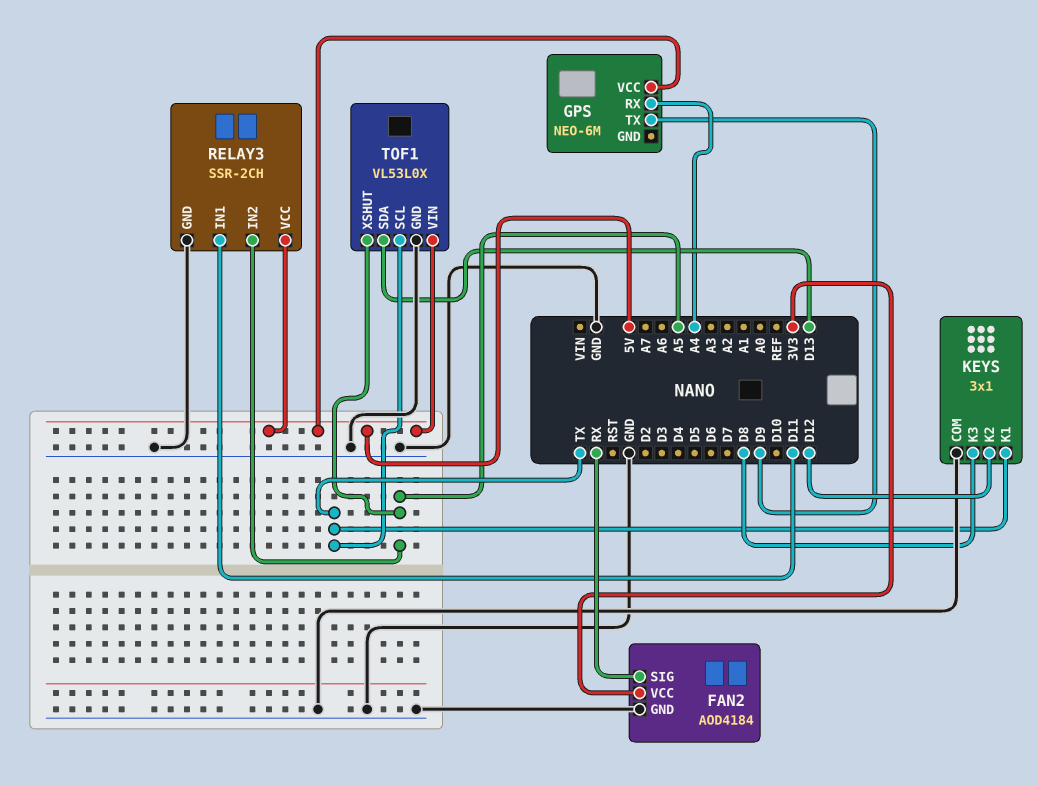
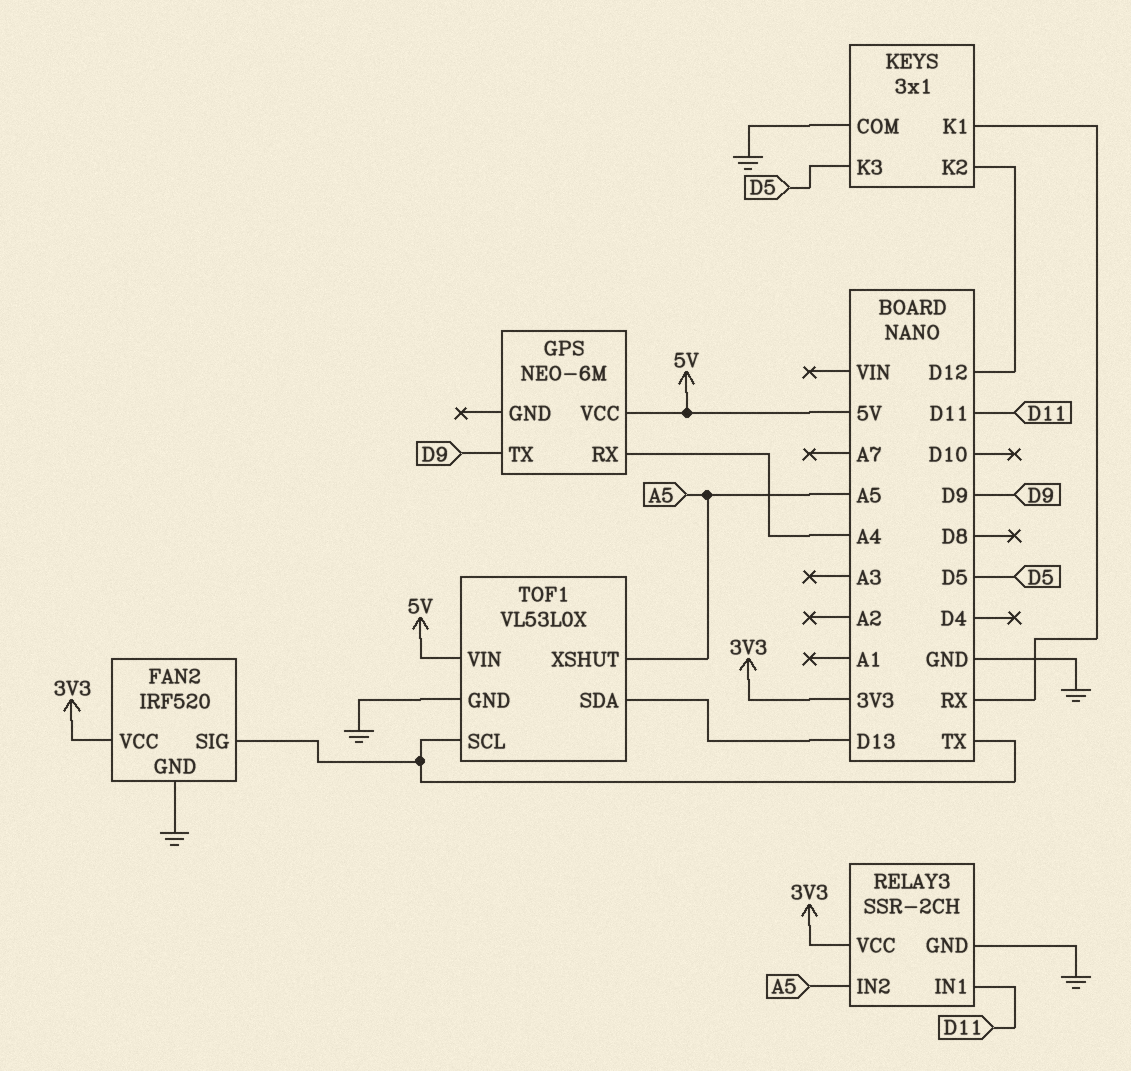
FAN2: AOD4184 -> IRF520
FAN2 pin SIG: RX -> TX
KEYS pin K1: TX -> RX
KEYS pin K3: D8 -> D5
RELAY3 pin VCC: 5V -> 3V3

